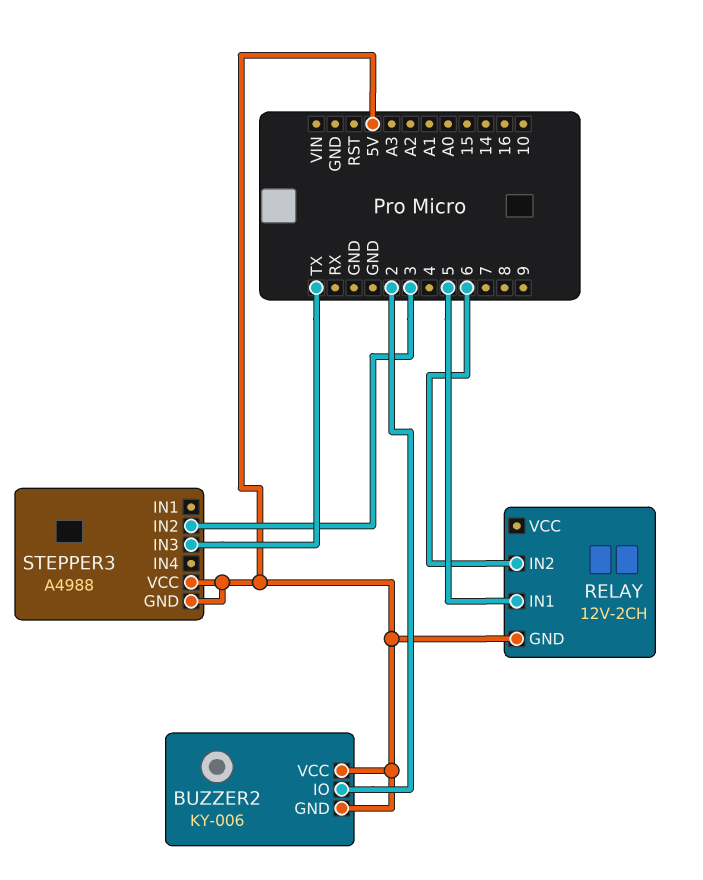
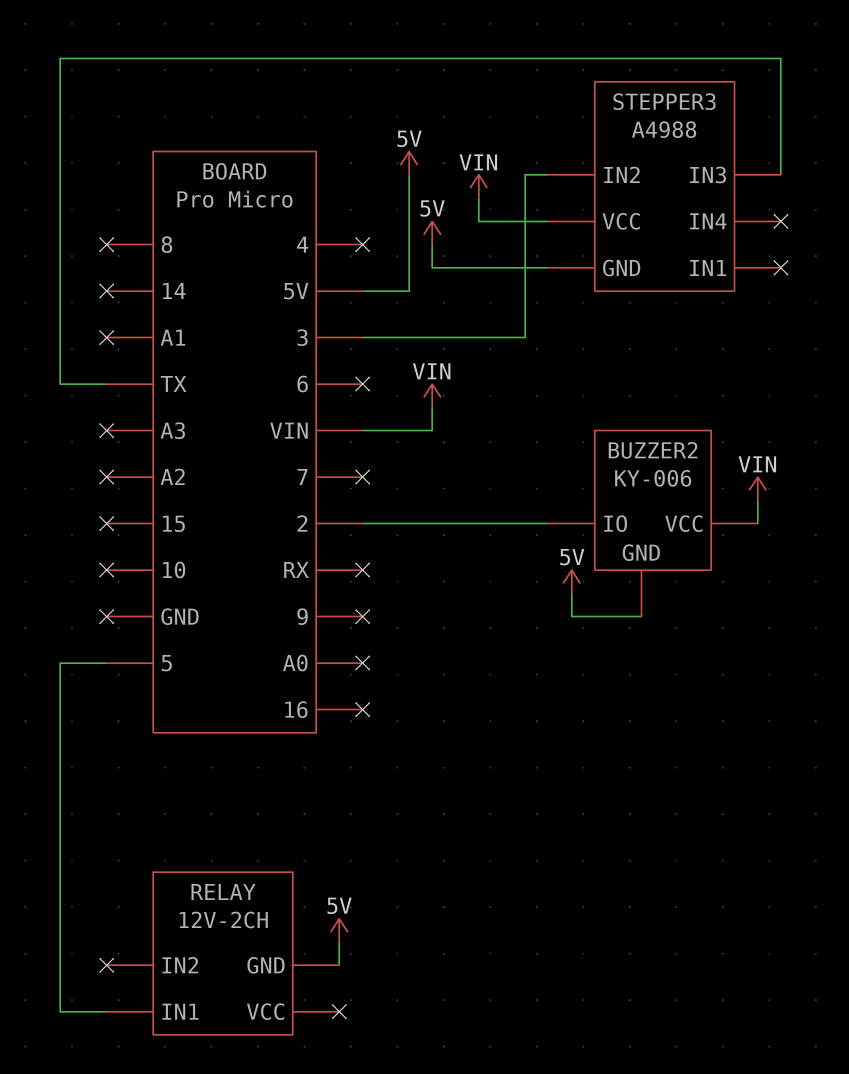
BUZZER2 pin VCC: 5V -> VIN
RELAY pin IN2: 6 -> none
STEPPER3 pin VCC: 5V -> VIN

